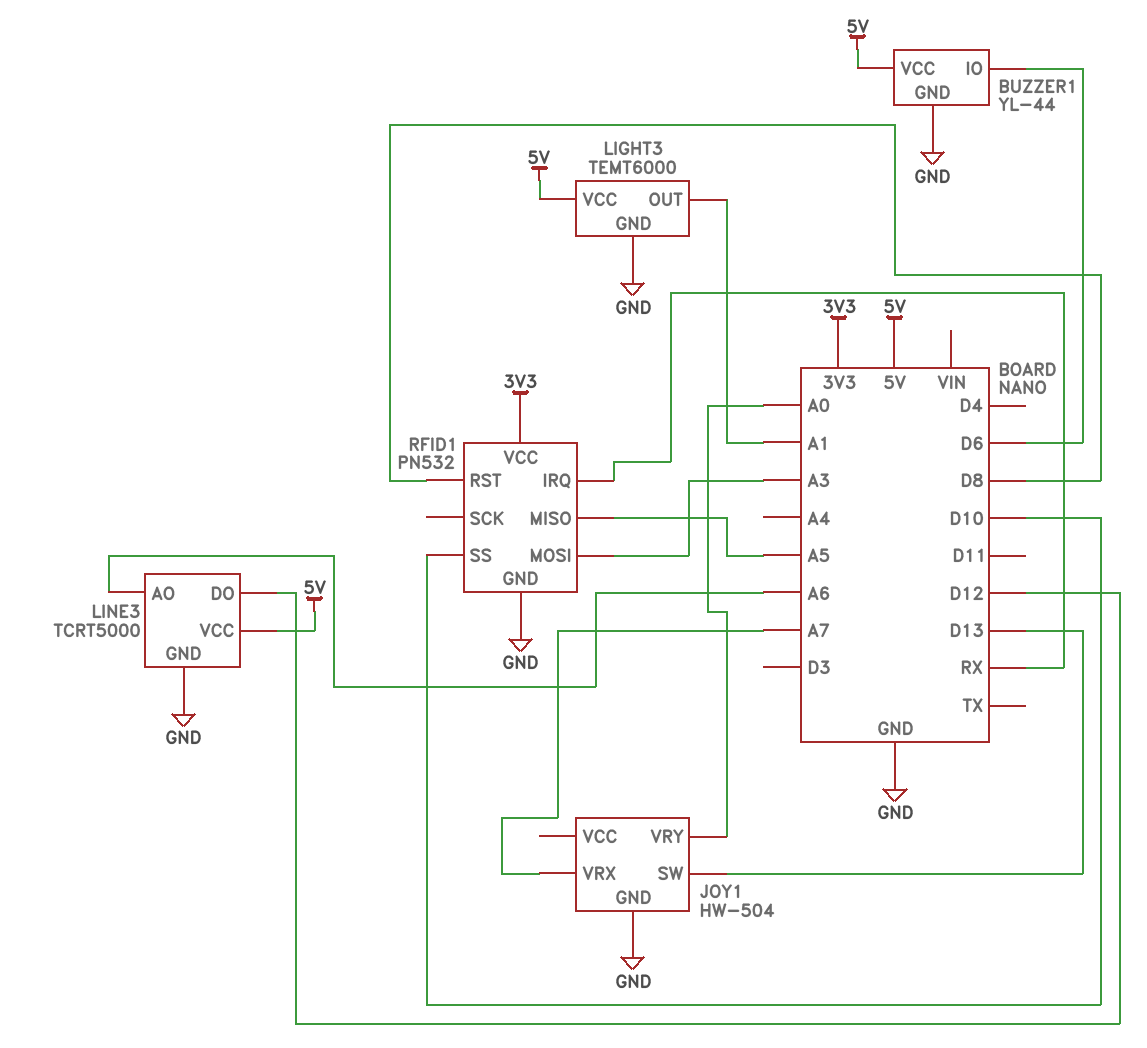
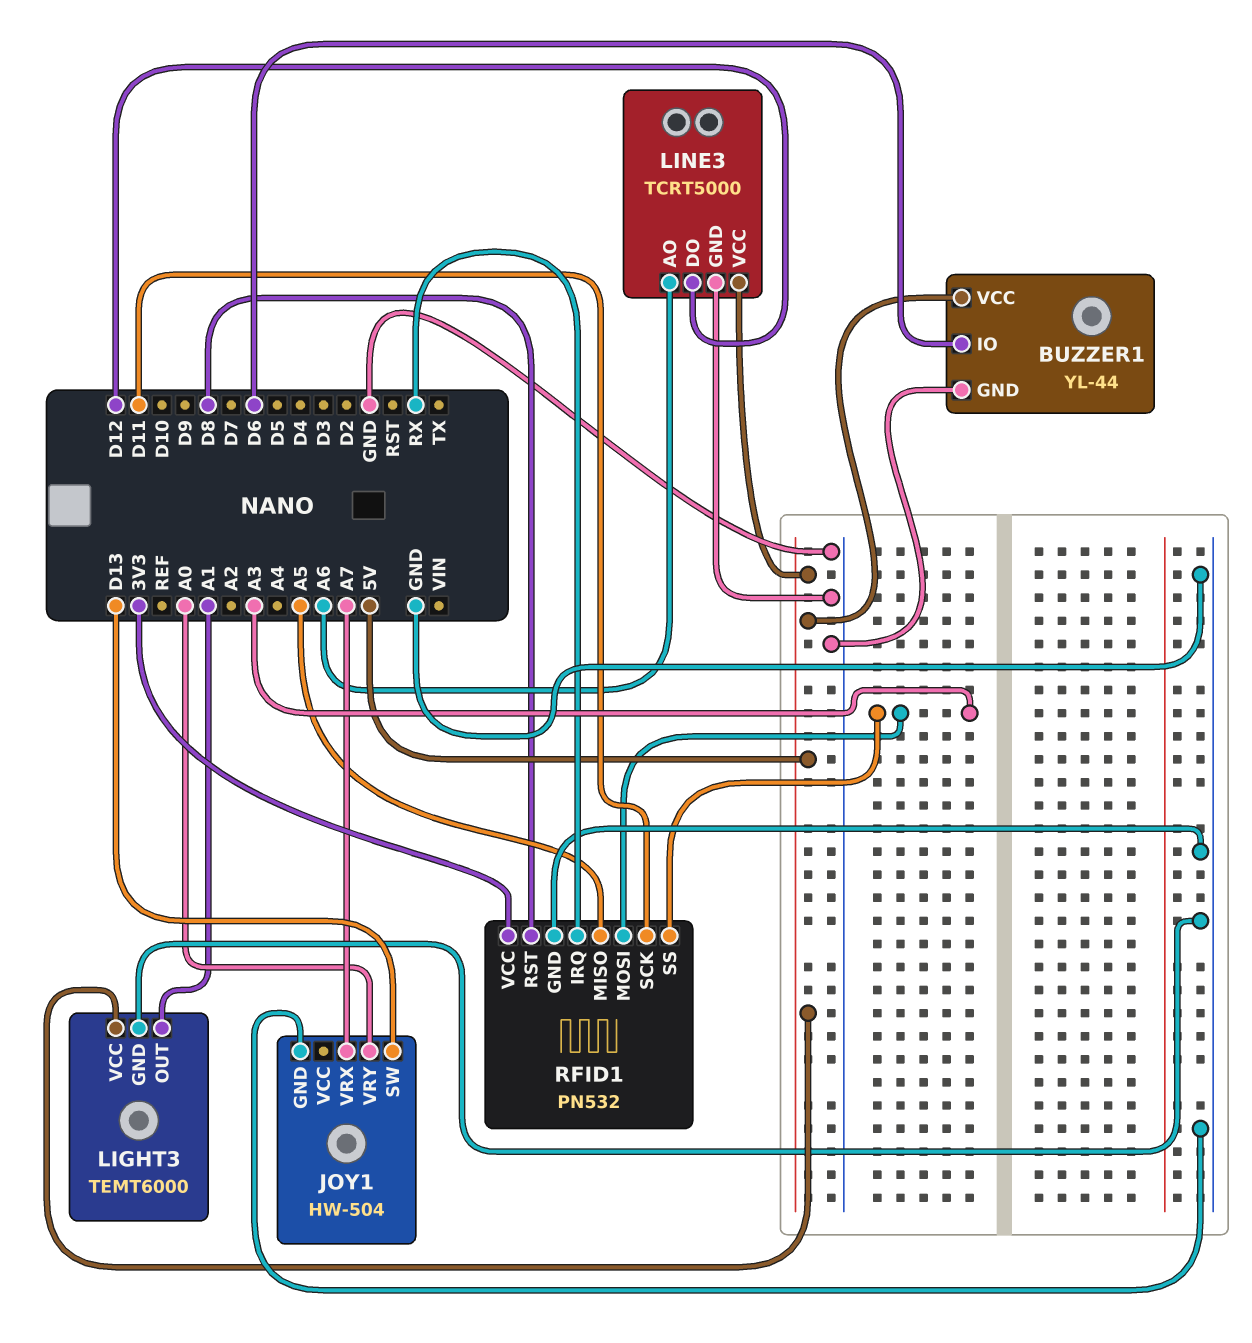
RFID1 pin SCK: none -> D11
RFID1 pin SS: D10 -> A3

